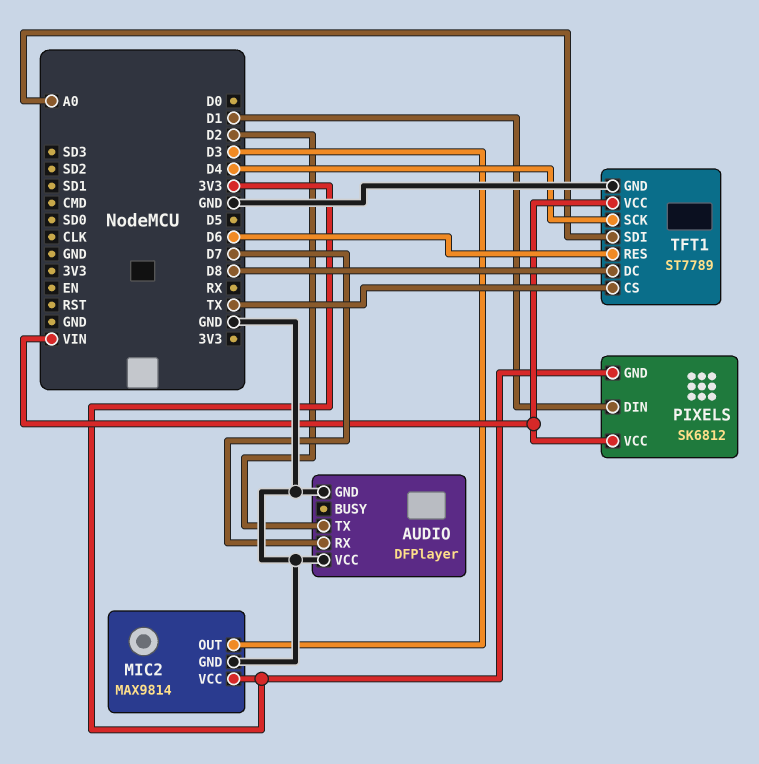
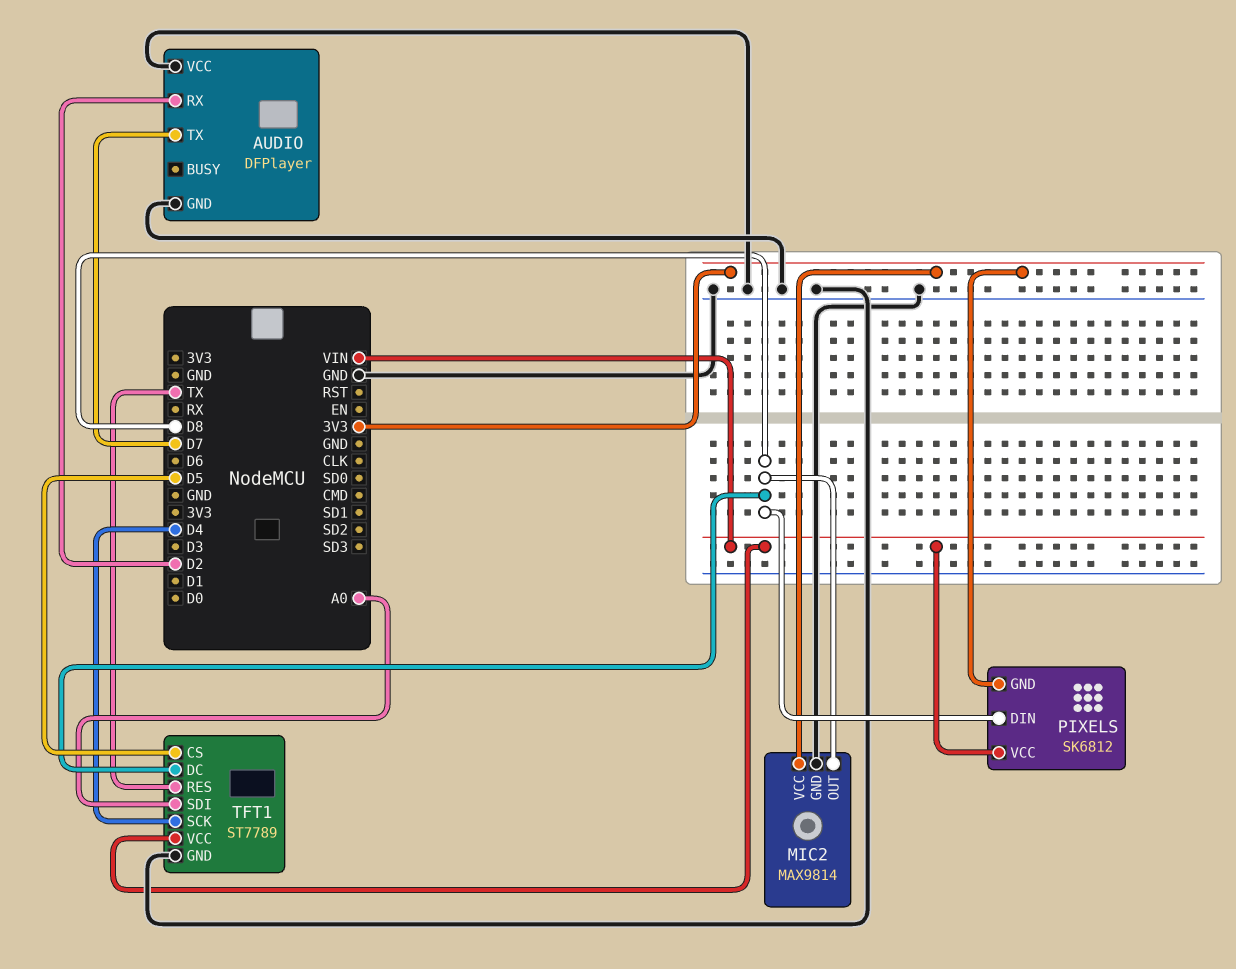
AUDIO pin RX: D7 -> D2
AUDIO pin TX: D2 -> D7
MIC2 pin OUT: D3 -> D8
PIXELS pin DIN: D1 -> D8
TFT1 pin CS: TX -> D5
TFT1 pin RES: D6 -> TX

